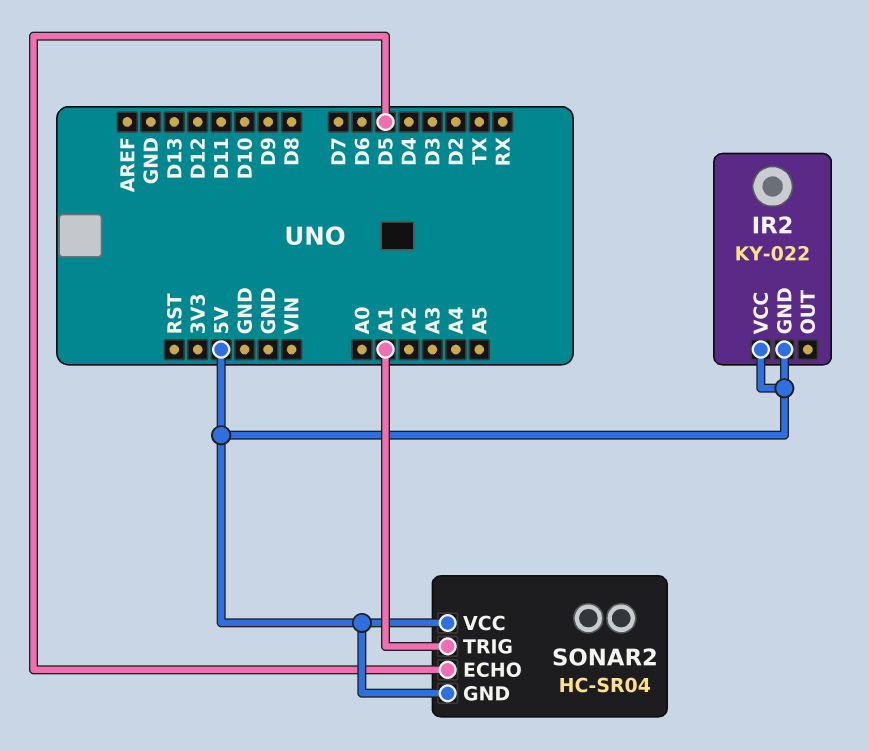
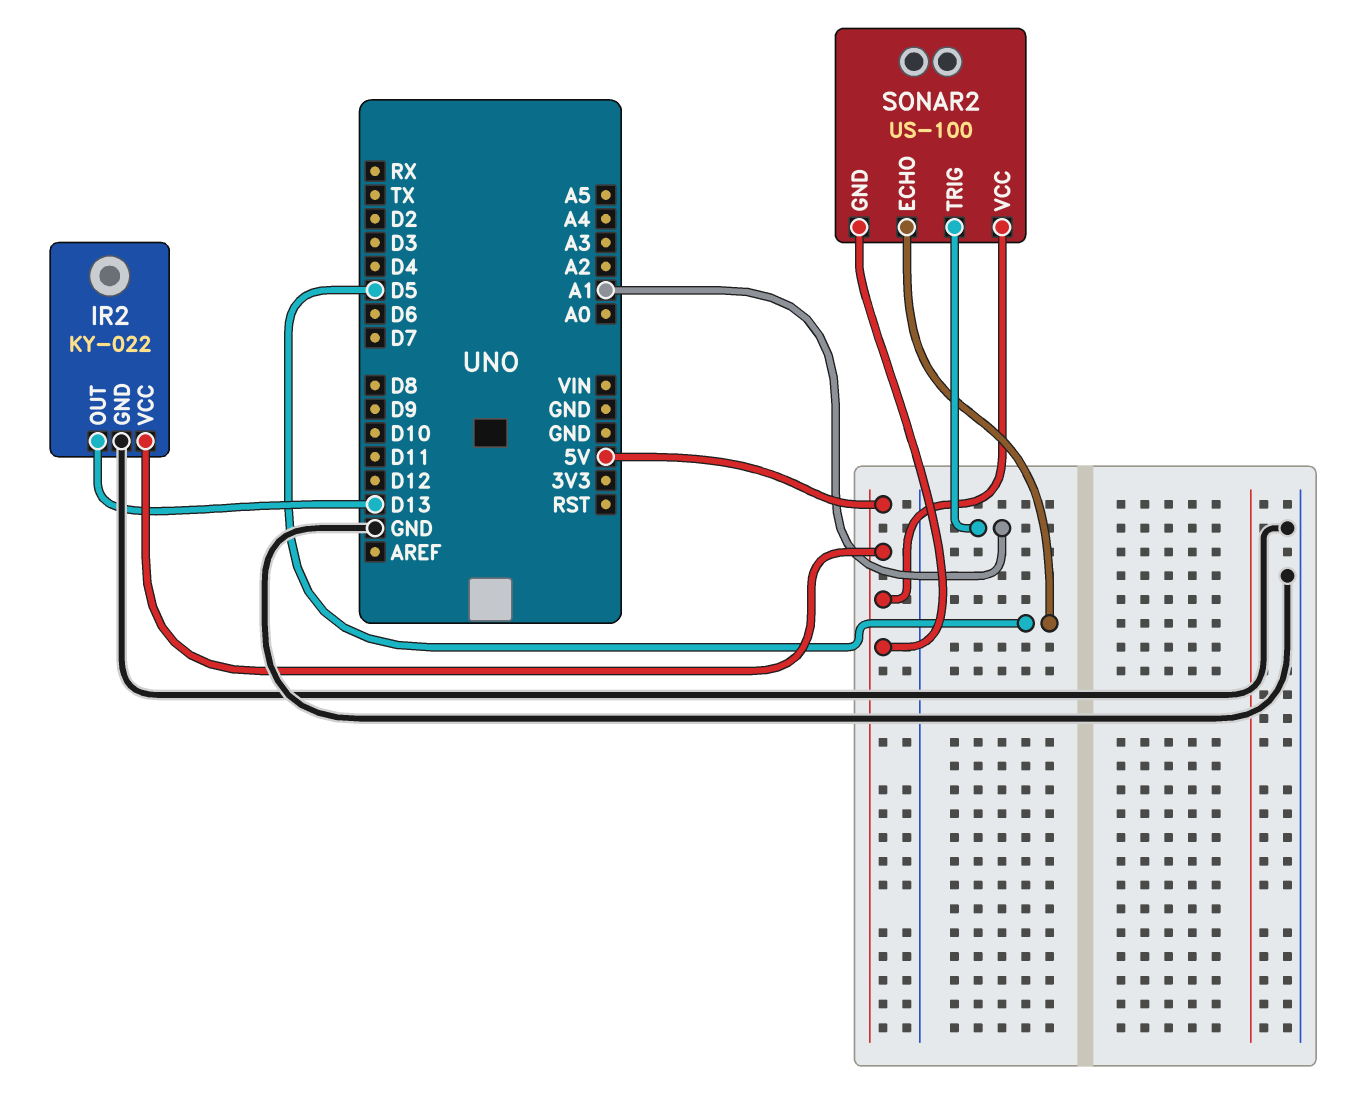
IR2 pin GND: 5V -> GND
IR2 pin OUT: none -> D13
SONAR2: HC-SR04 -> US-100

